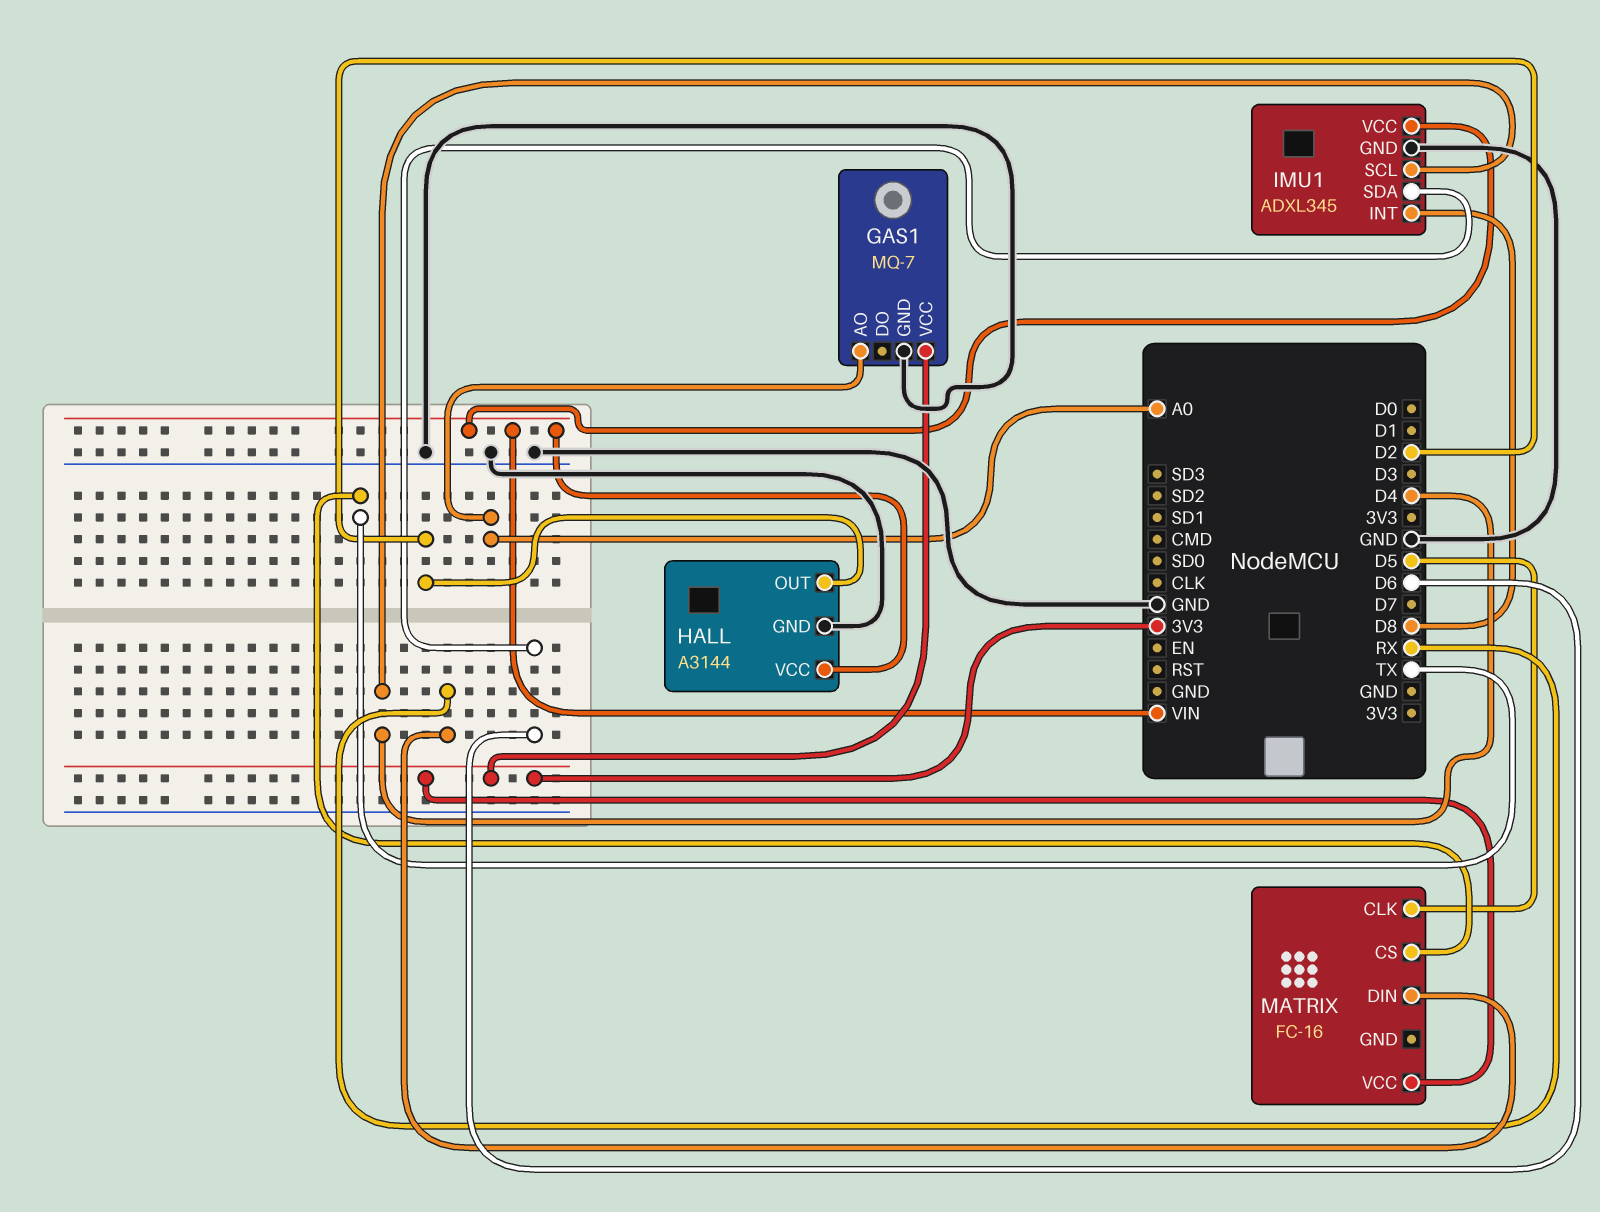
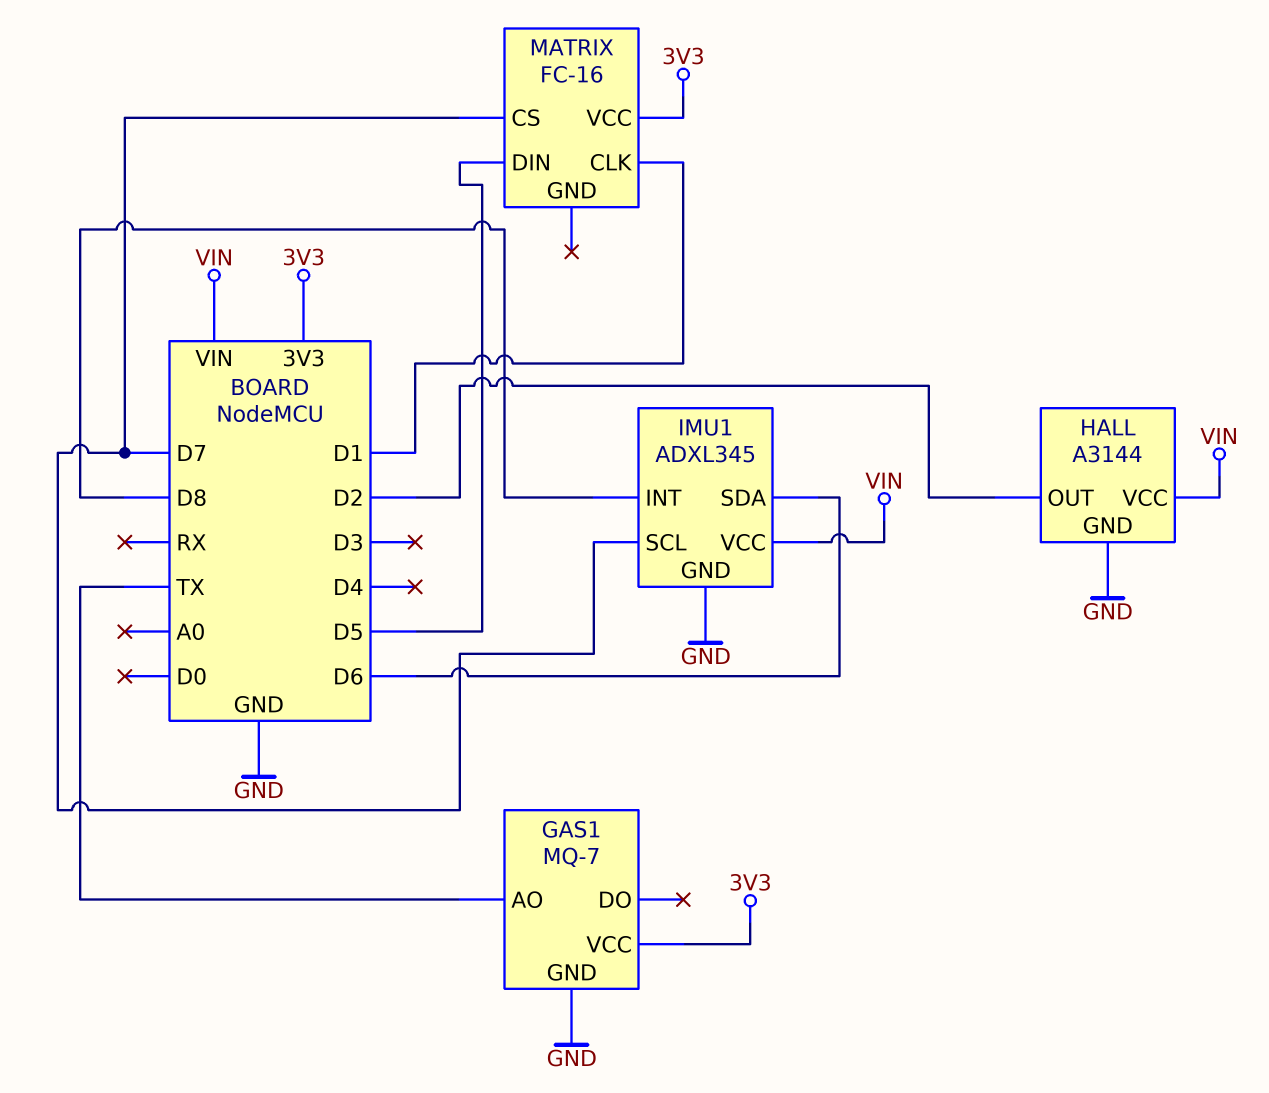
GAS1 pin AO: A0 -> TX
IMU1 pin SCL: D4 -> D7
MATRIX pin CLK: D5 -> D1
MATRIX pin CS: TX -> D7
MATRIX pin DIN: RX -> D5

